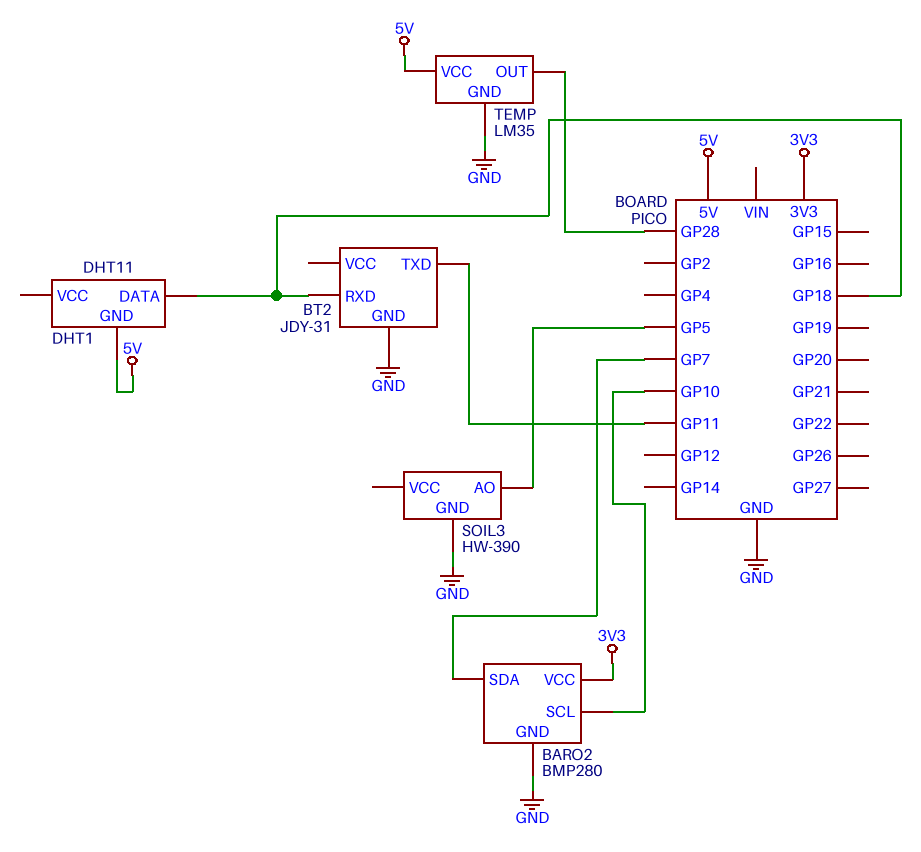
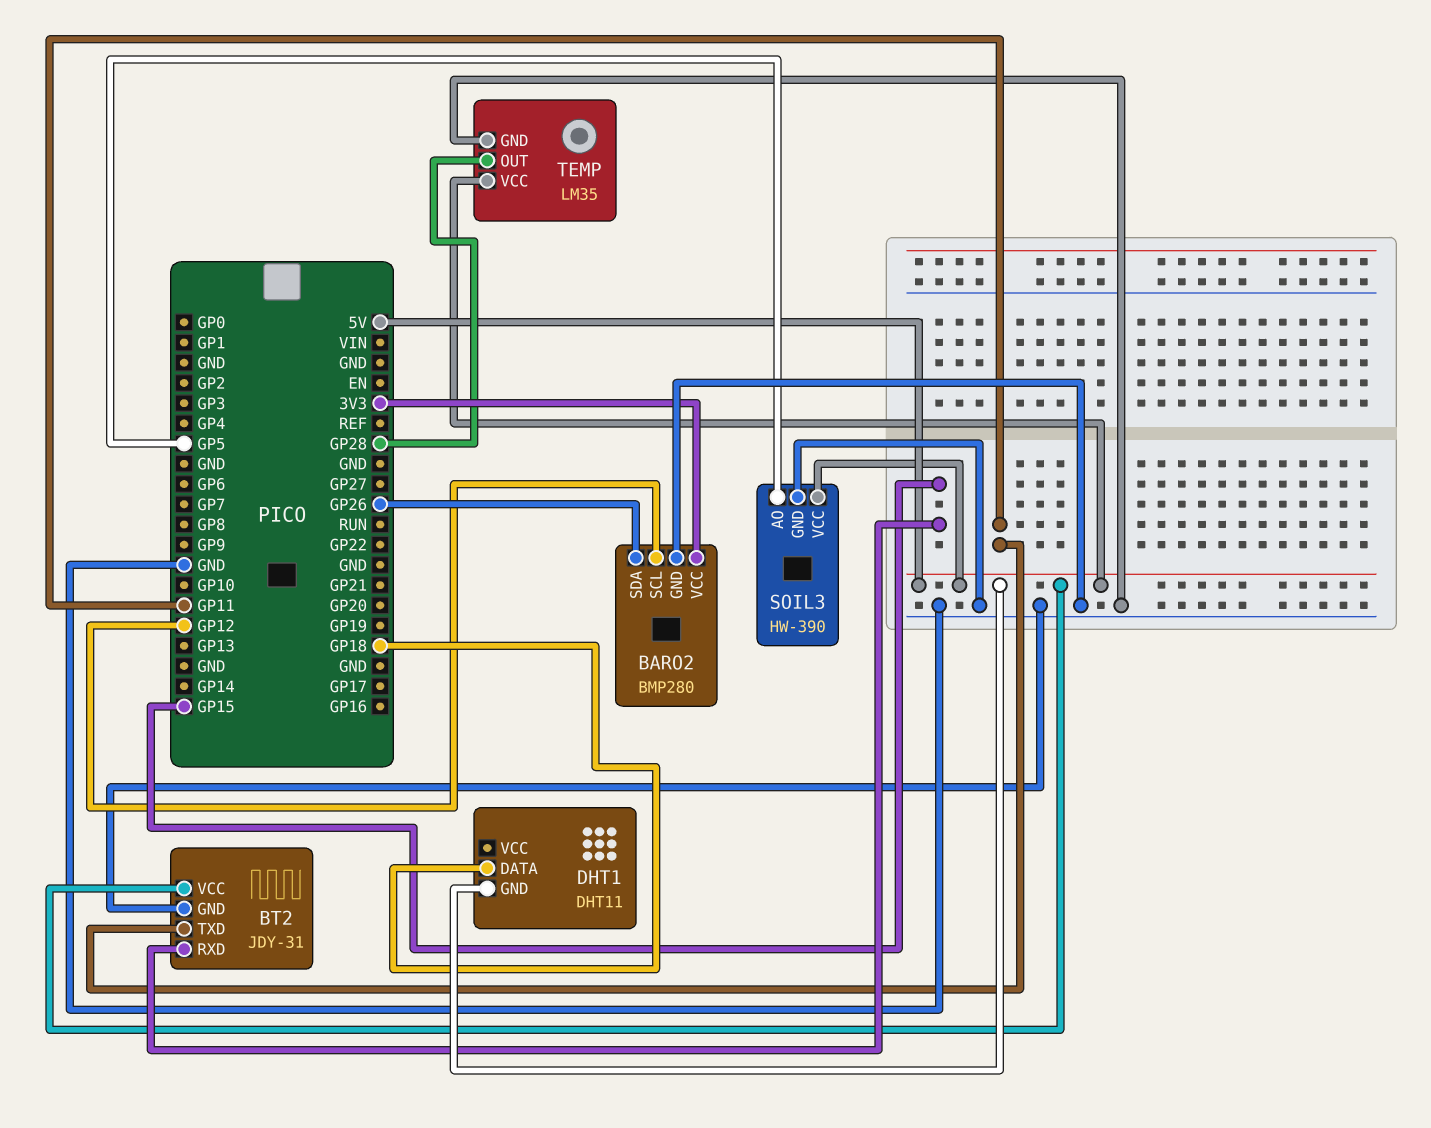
BARO2 pin SCL: GP10 -> GP12
BARO2 pin SDA: GP7 -> GP26
BT2 pin RXD: GP18 -> GP15
BT2 pin VCC: none -> 5V
SOIL3 pin VCC: none -> 5V

